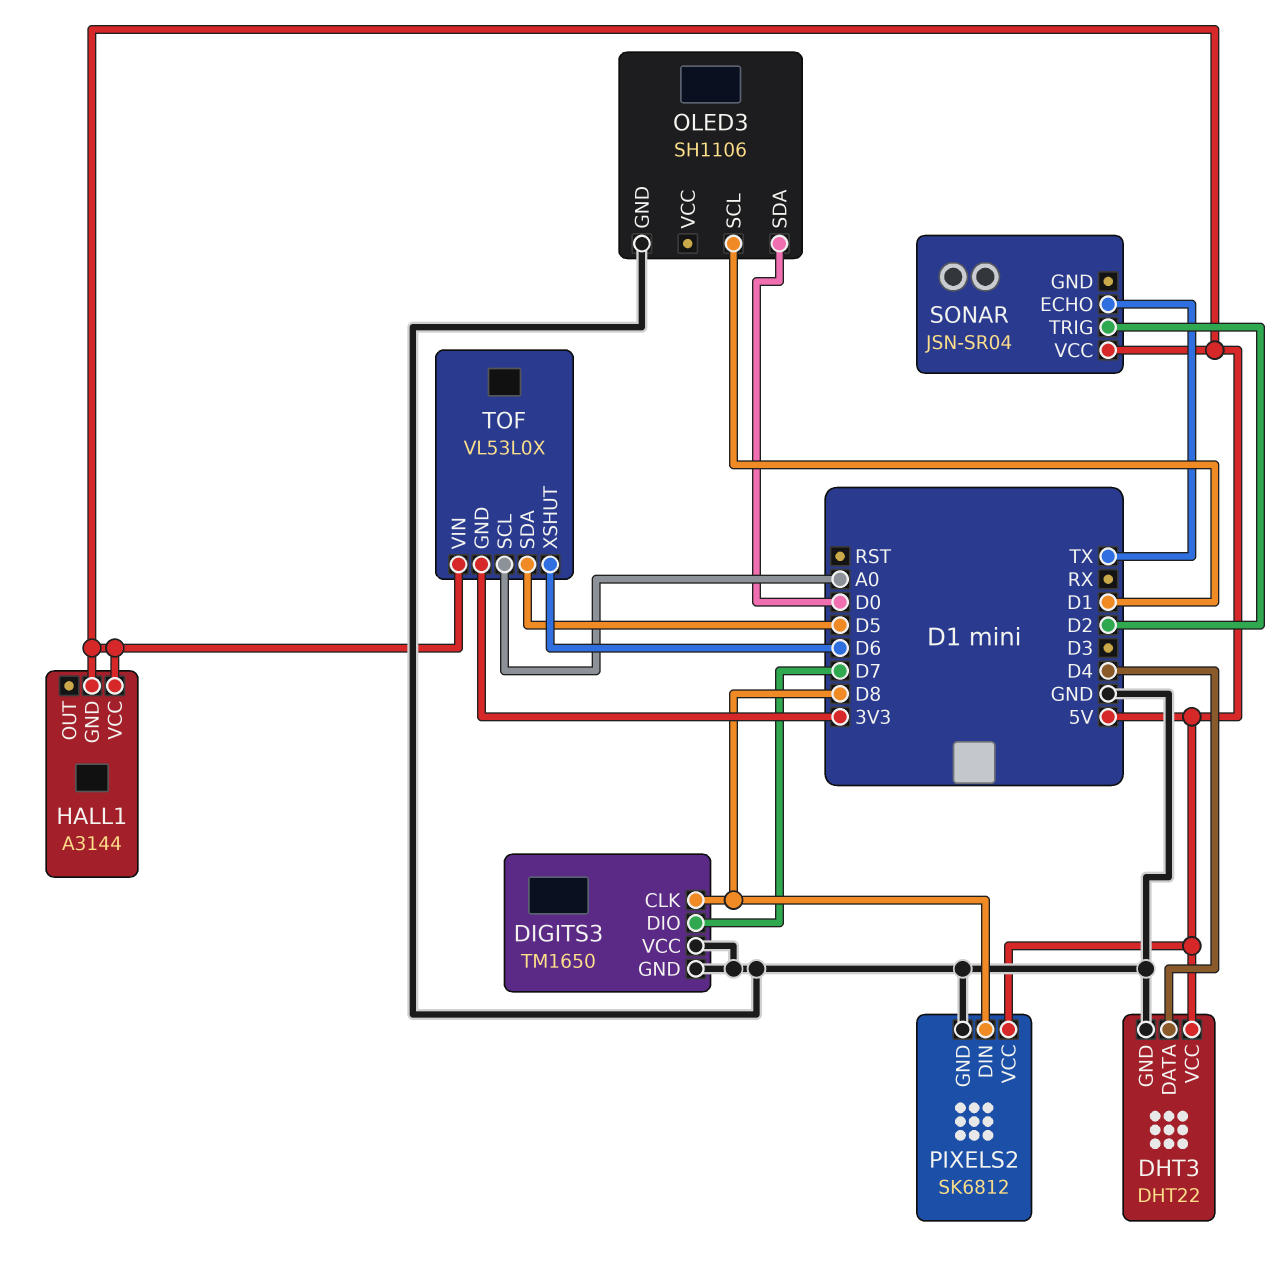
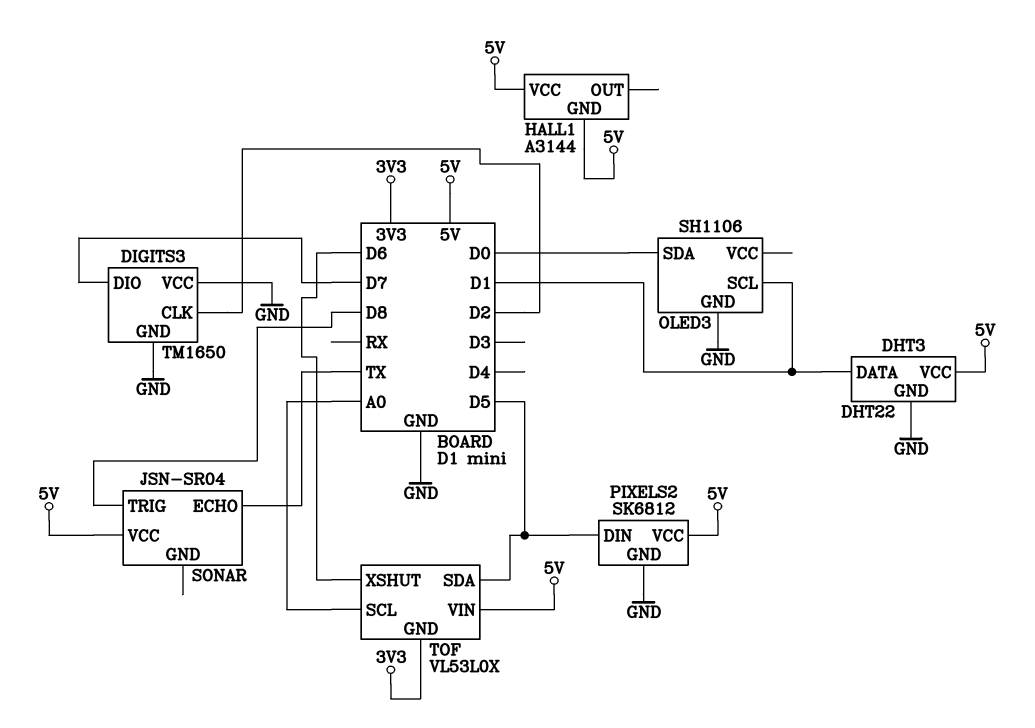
DHT3 pin DATA: D4 -> D1
DIGITS3 pin CLK: D8 -> D2
PIXELS2 pin DIN: D8 -> D5
SONAR pin TRIG: D2 -> D8

